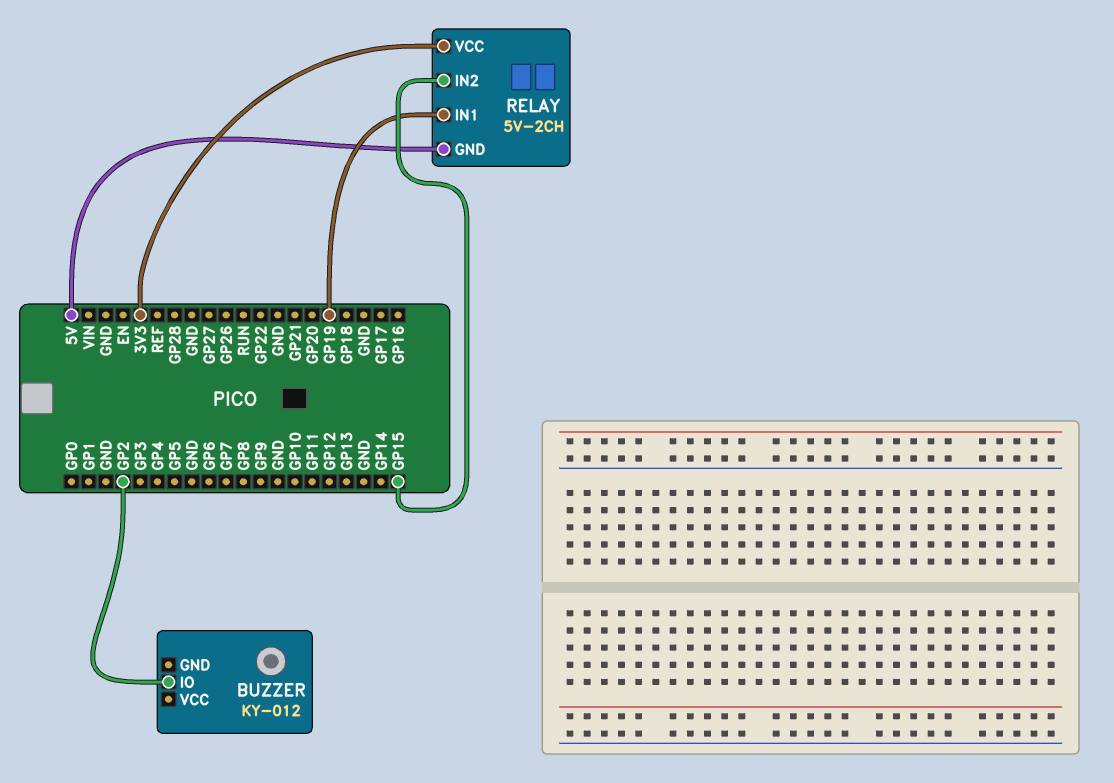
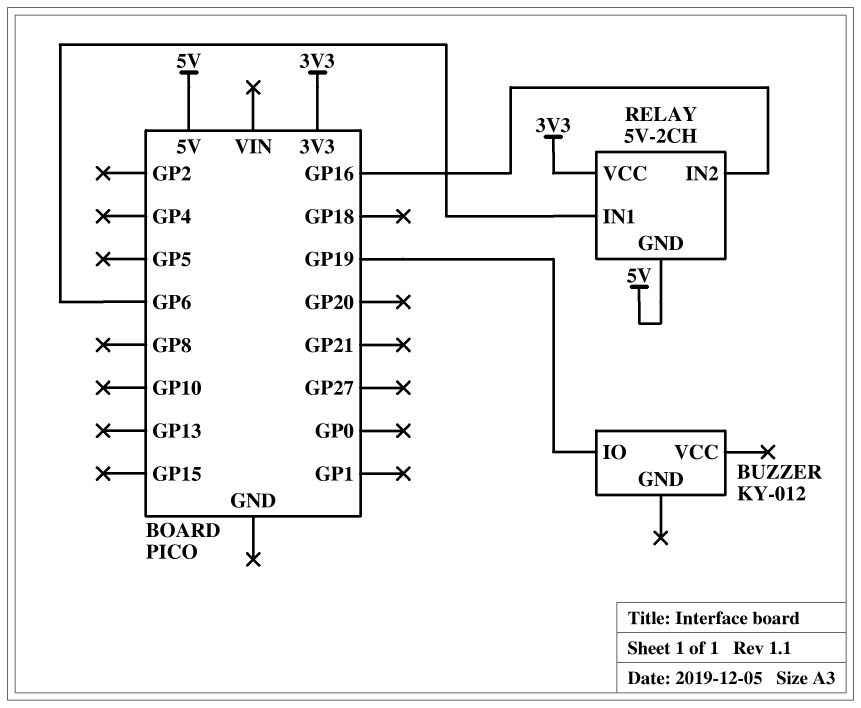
BUZZER pin IO: GP2 -> GP19
RELAY pin IN1: GP19 -> GP6
RELAY pin IN2: GP15 -> GP16

